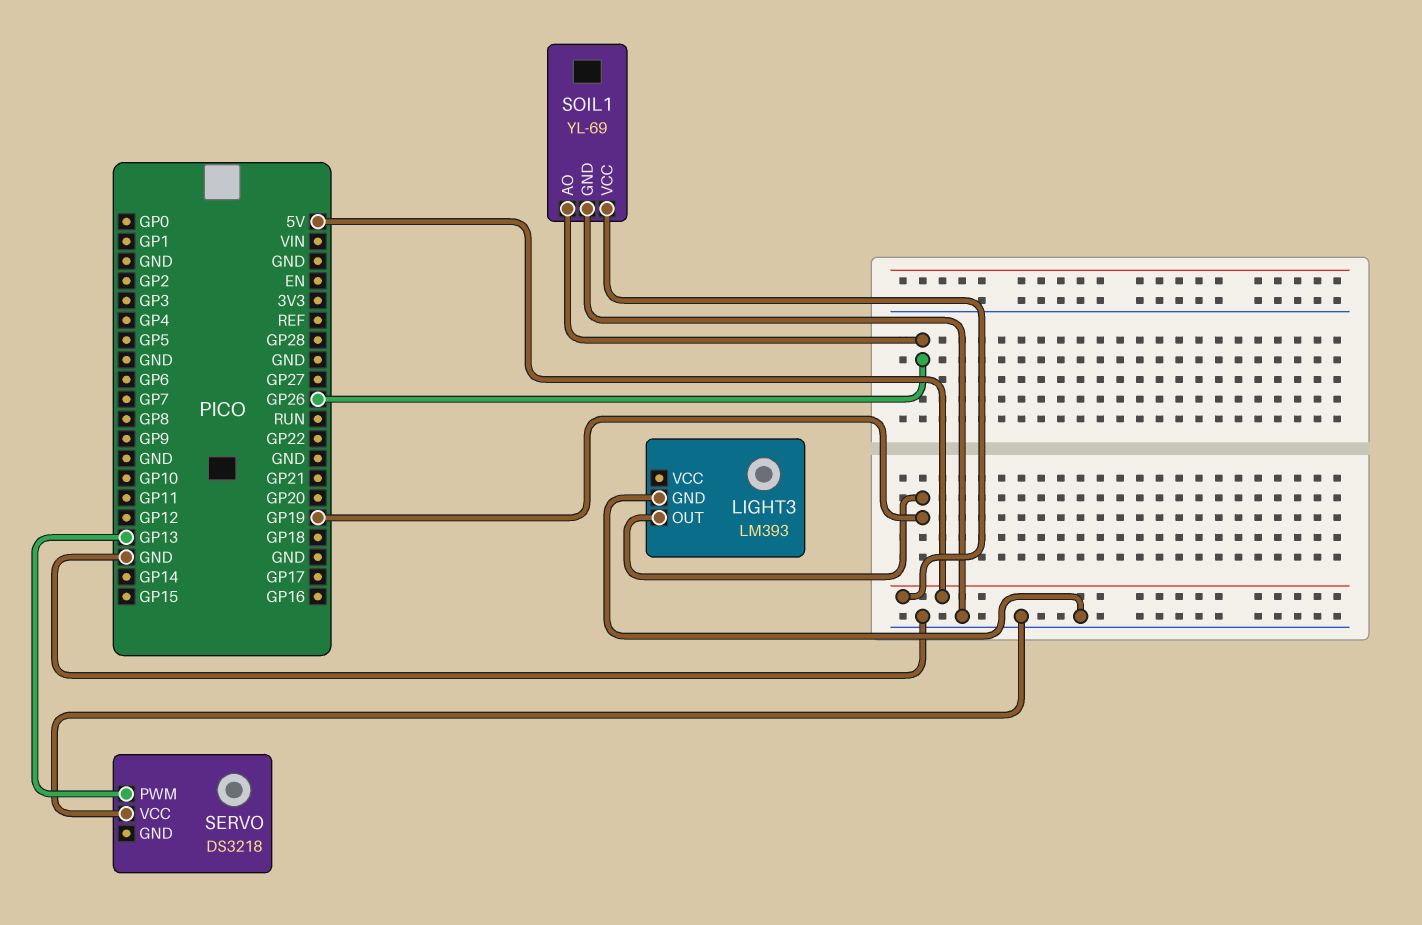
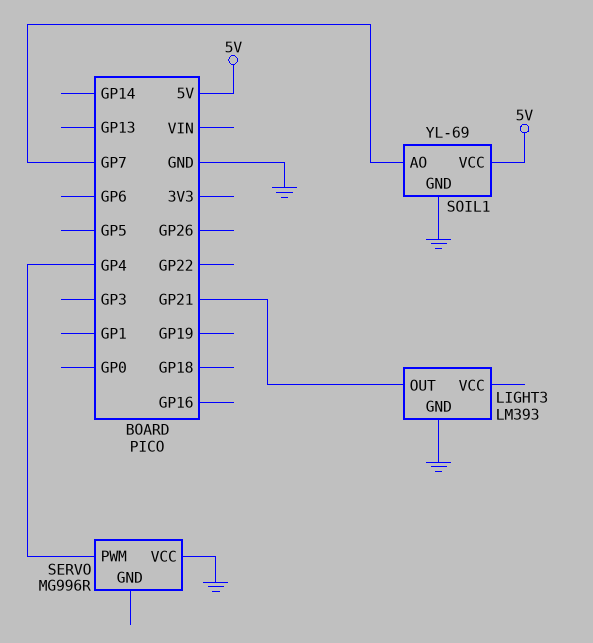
LIGHT3 pin OUT: GP19 -> GP21
SERVO: DS3218 -> MG996R
SERVO pin PWM: GP13 -> GP4
SOIL1 pin AO: GP26 -> GP7

